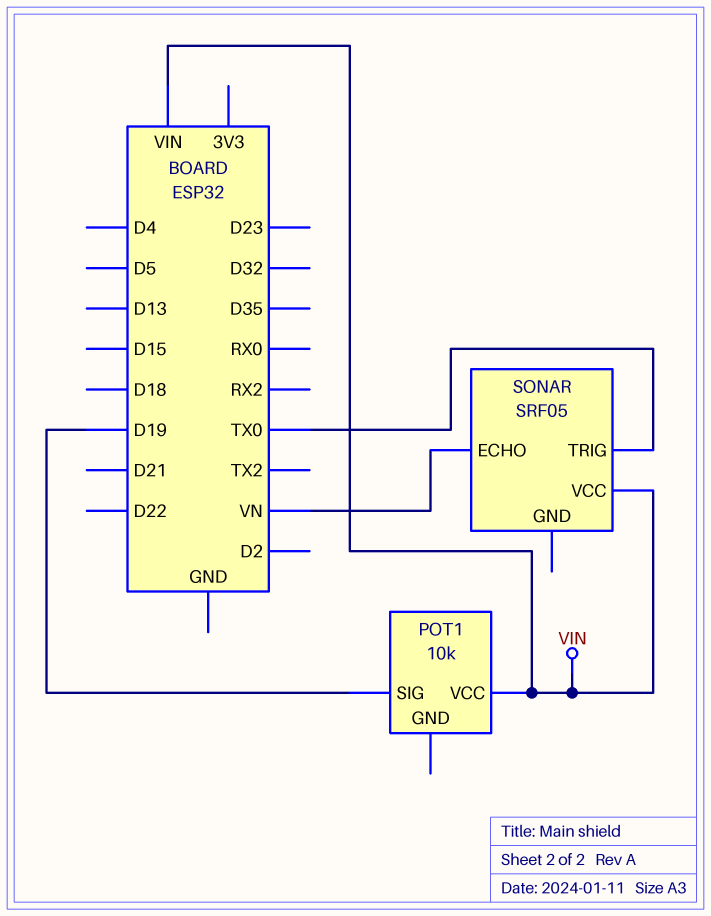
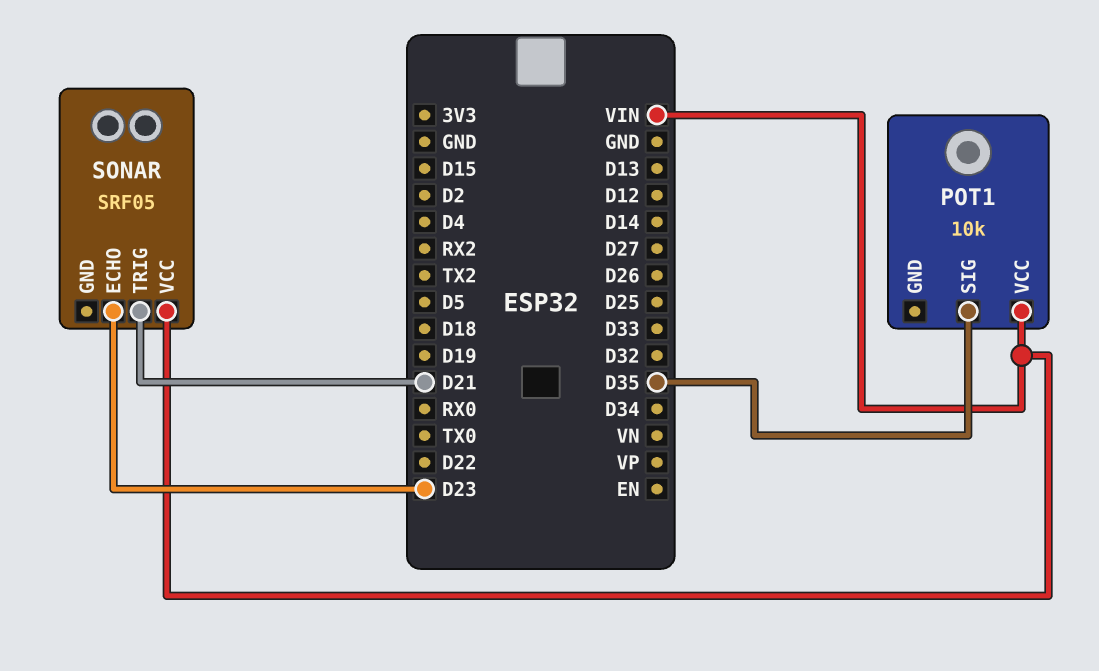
POT1 pin SIG: D19 -> D35
SONAR pin ECHO: VN -> D23
SONAR pin TRIG: TX0 -> D21

